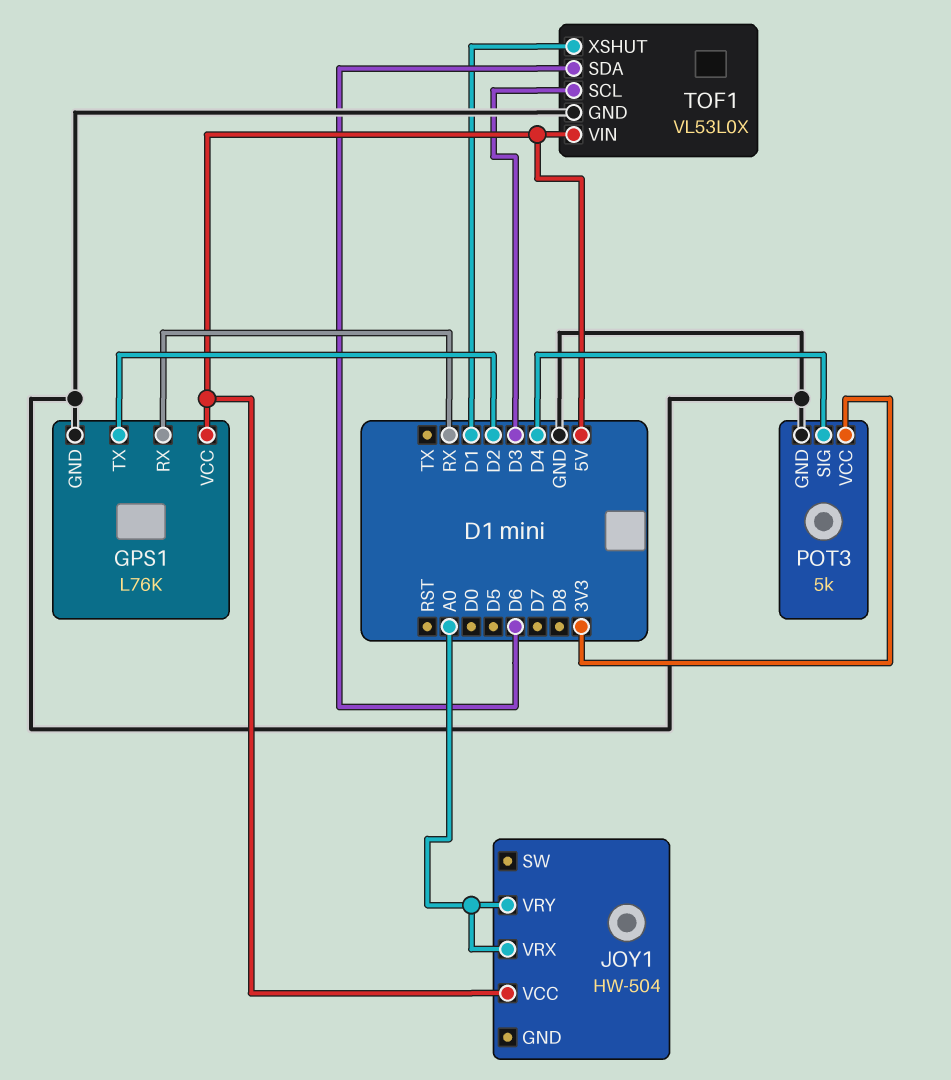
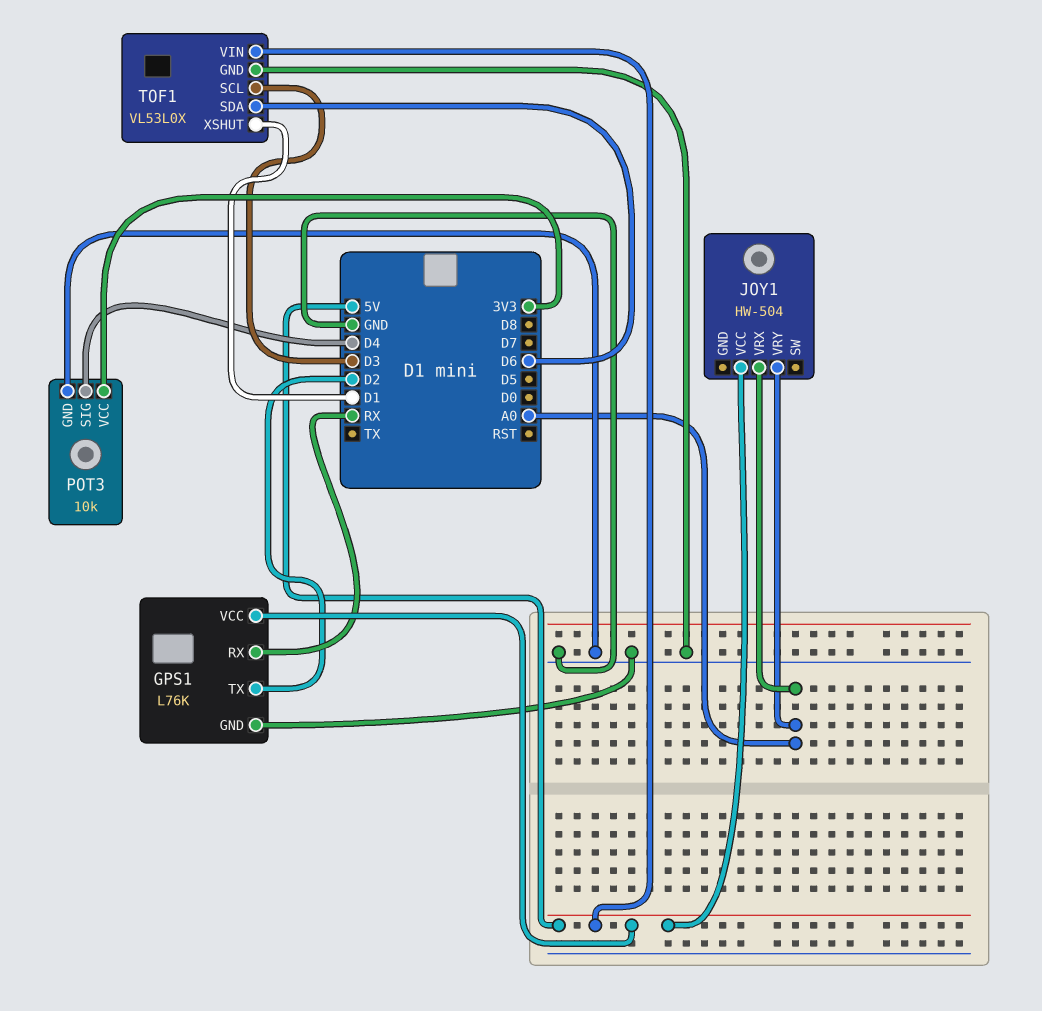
POT3: 5k -> 10k

